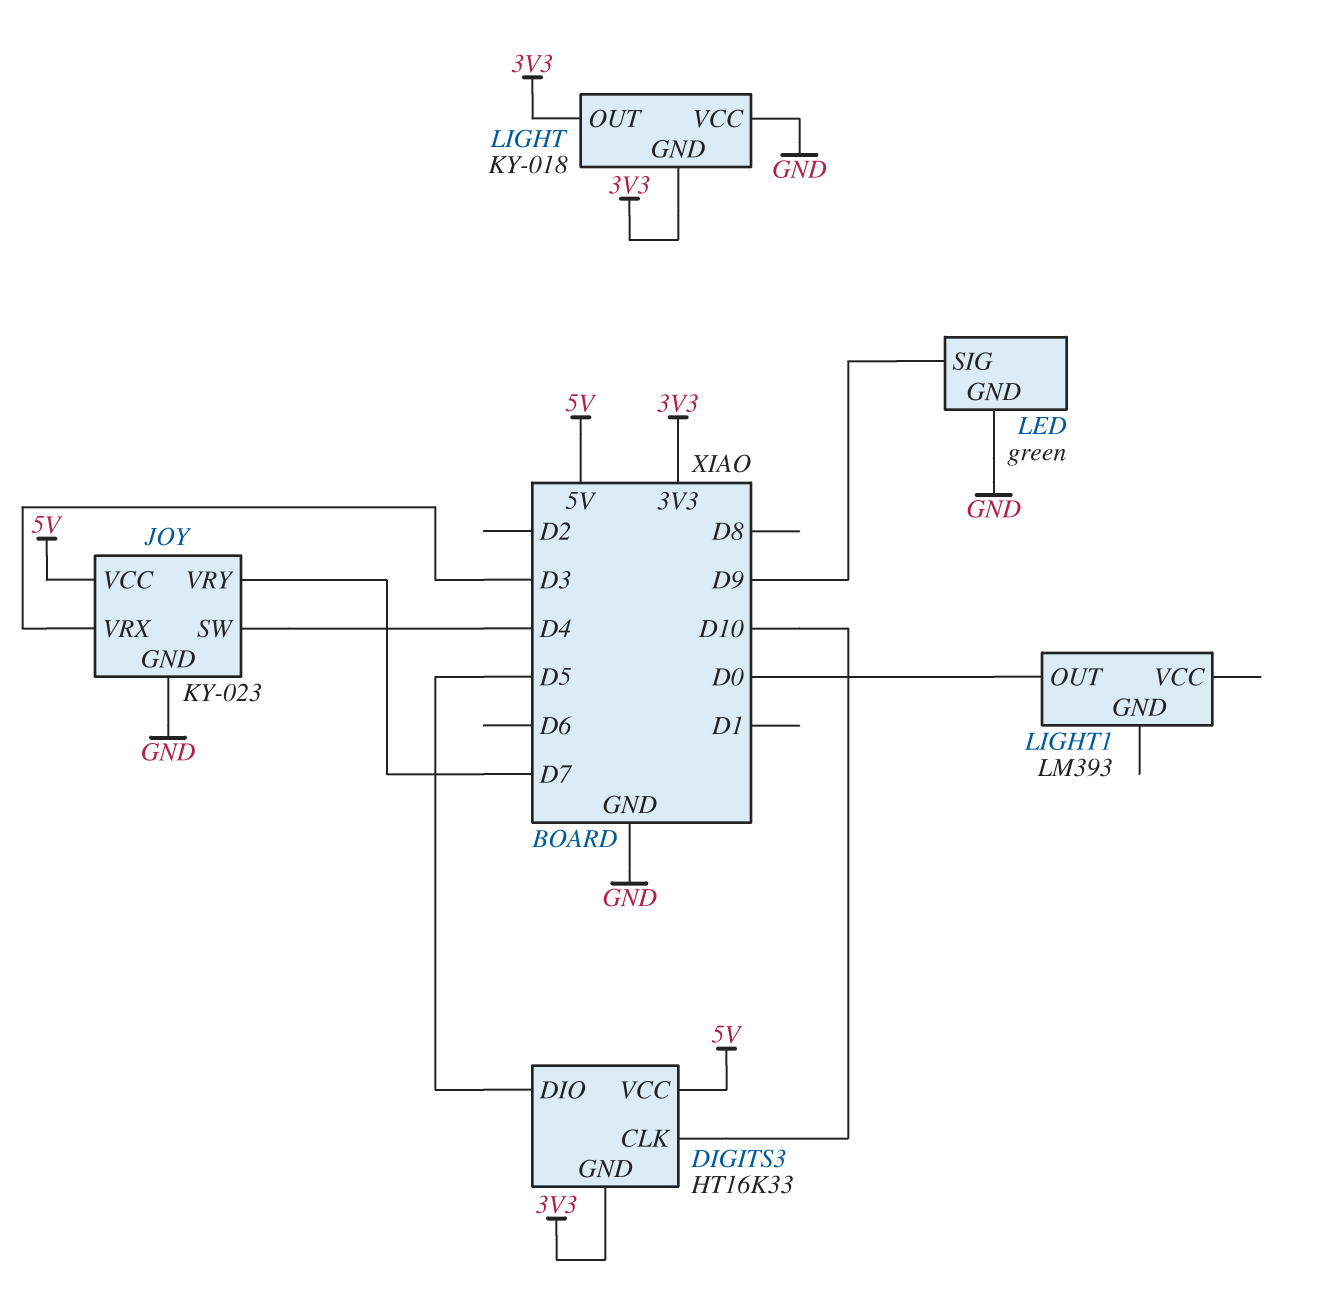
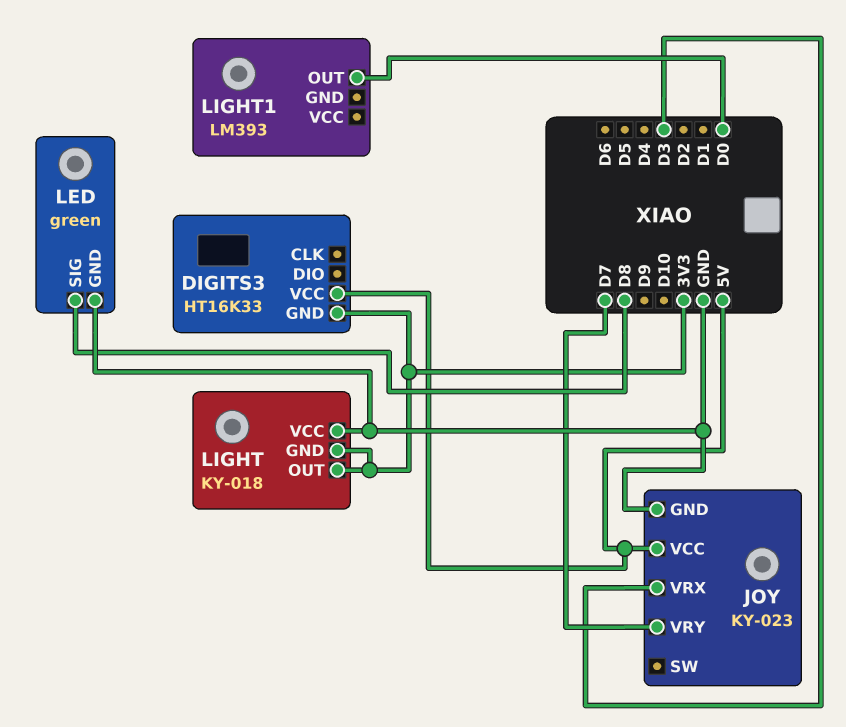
DIGITS3 pin CLK: D10 -> none
DIGITS3 pin DIO: D5 -> none
JOY pin SW: D4 -> none
LED pin SIG: D9 -> D8

